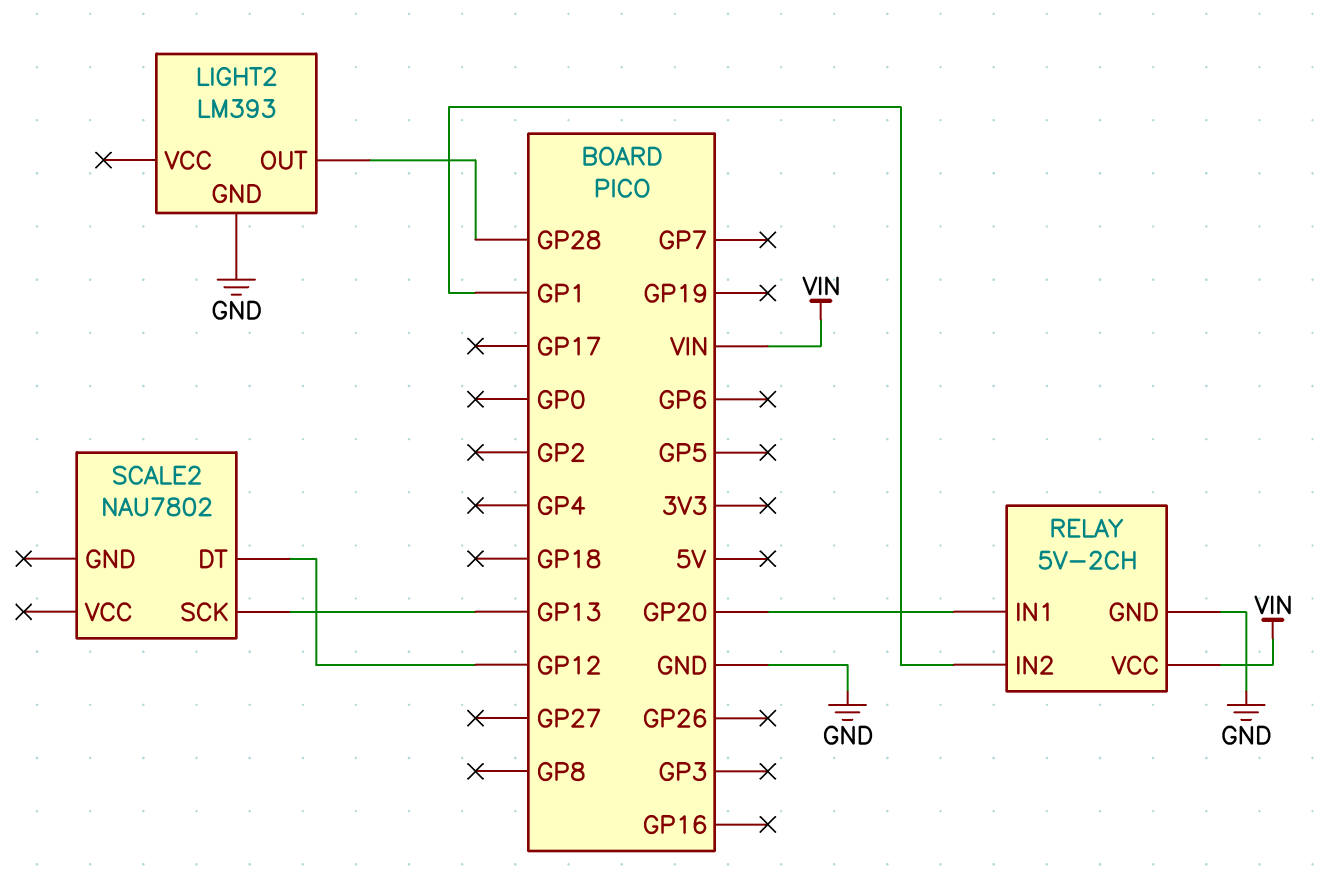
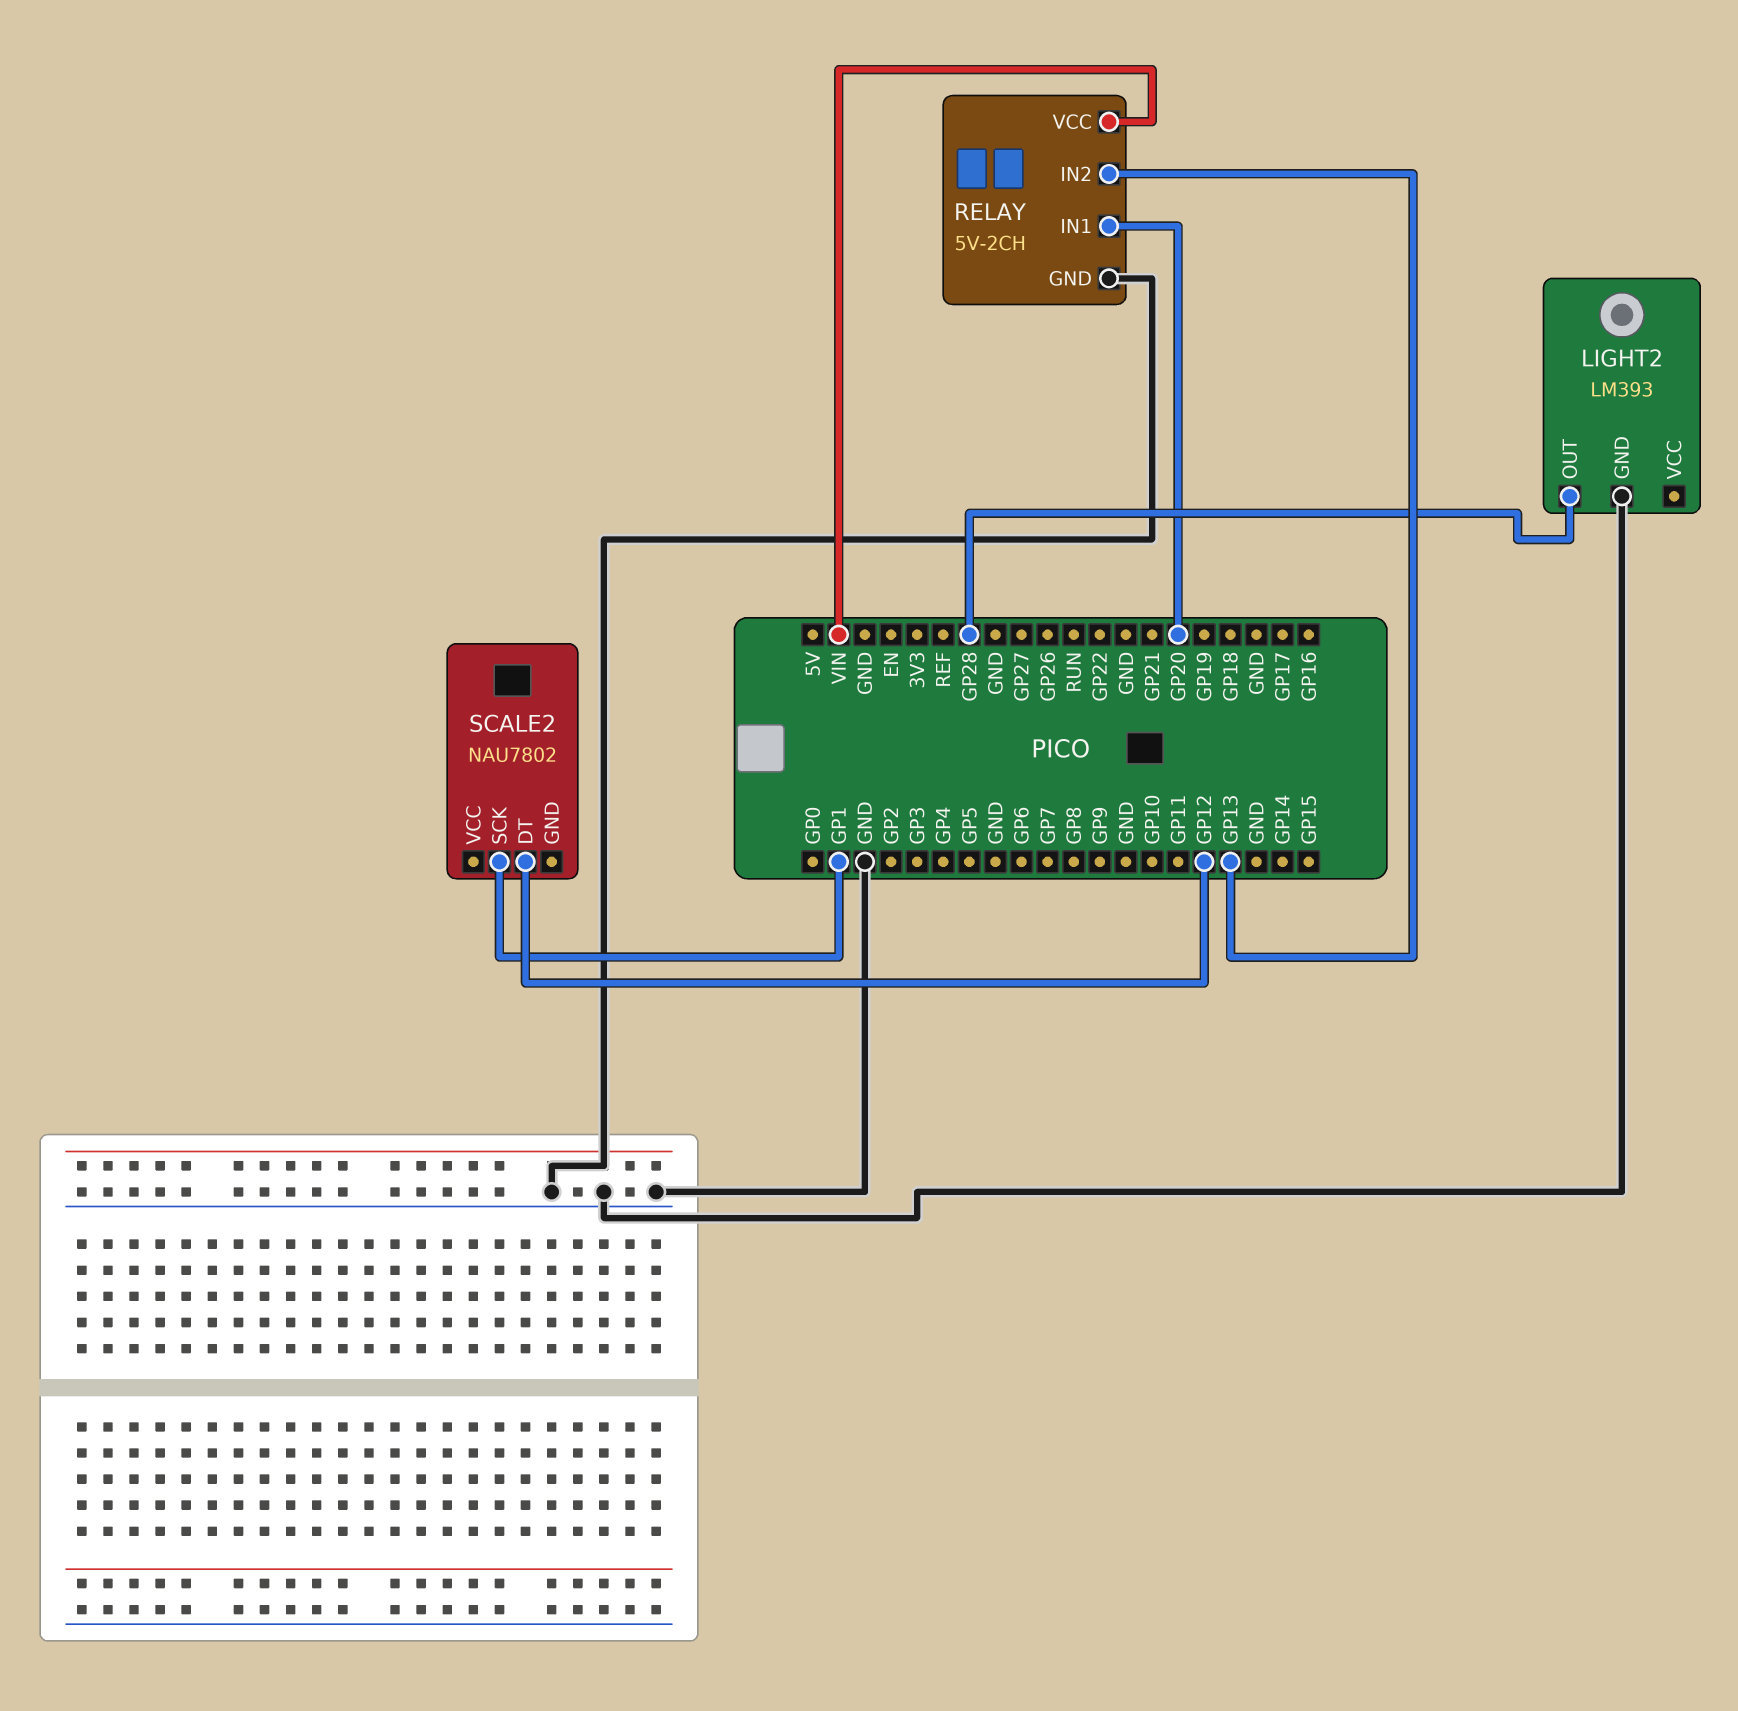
RELAY pin IN2: GP1 -> GP13
SCALE2 pin SCK: GP13 -> GP1

